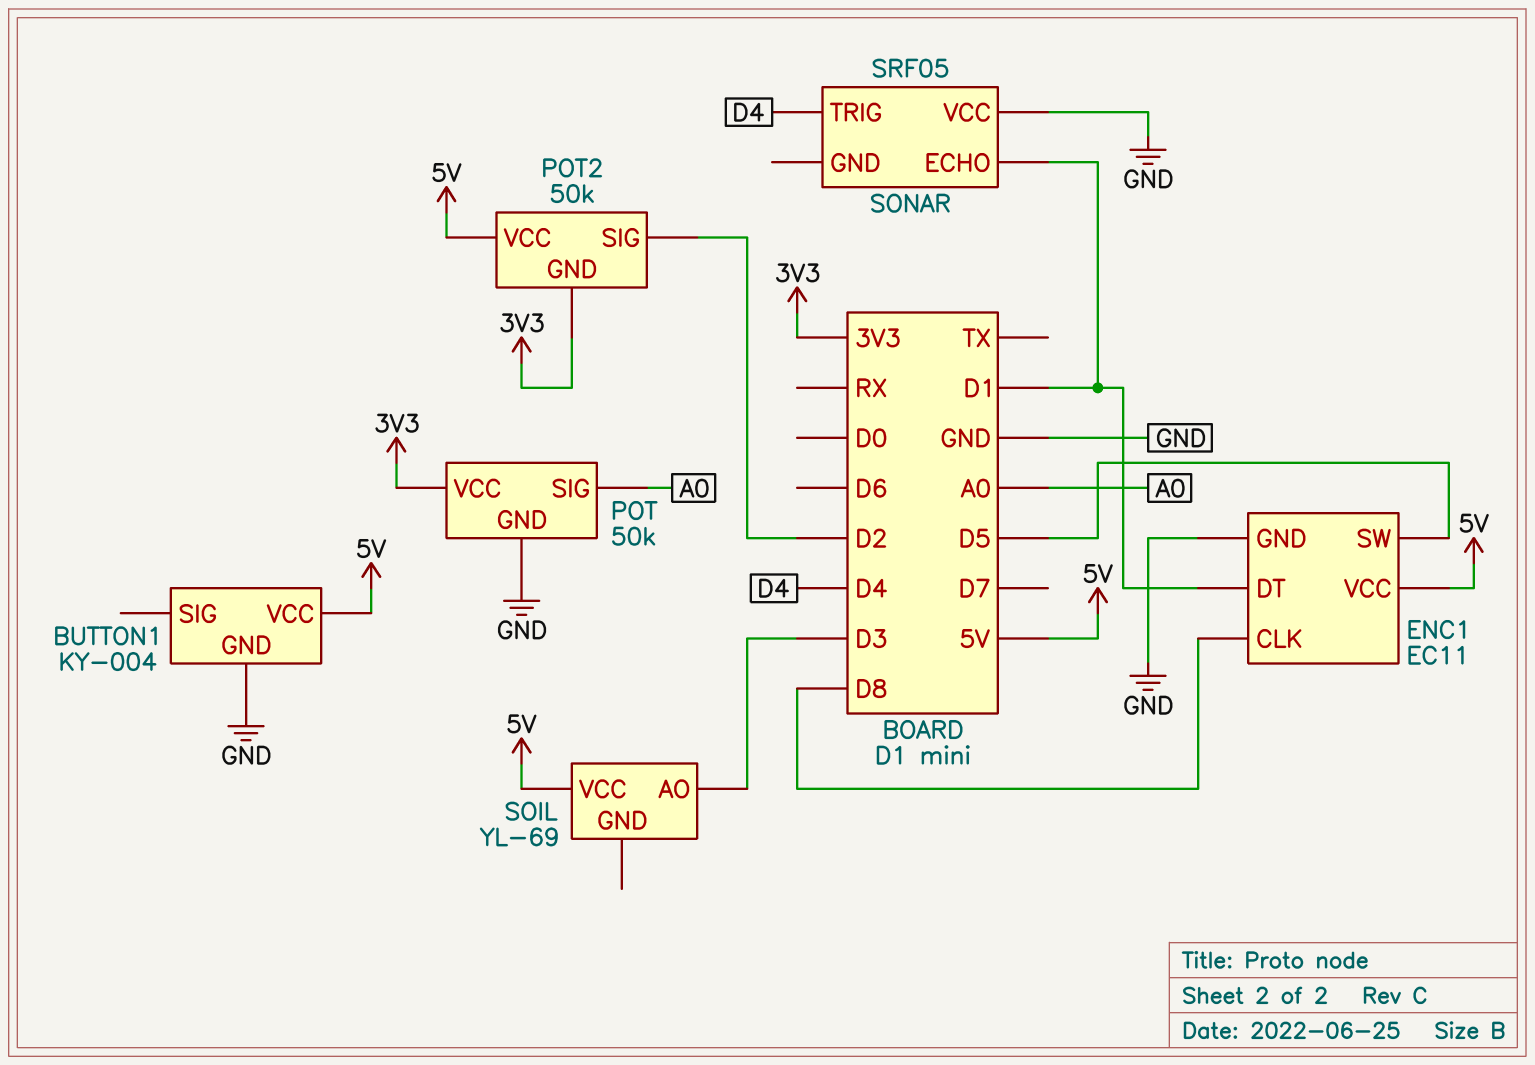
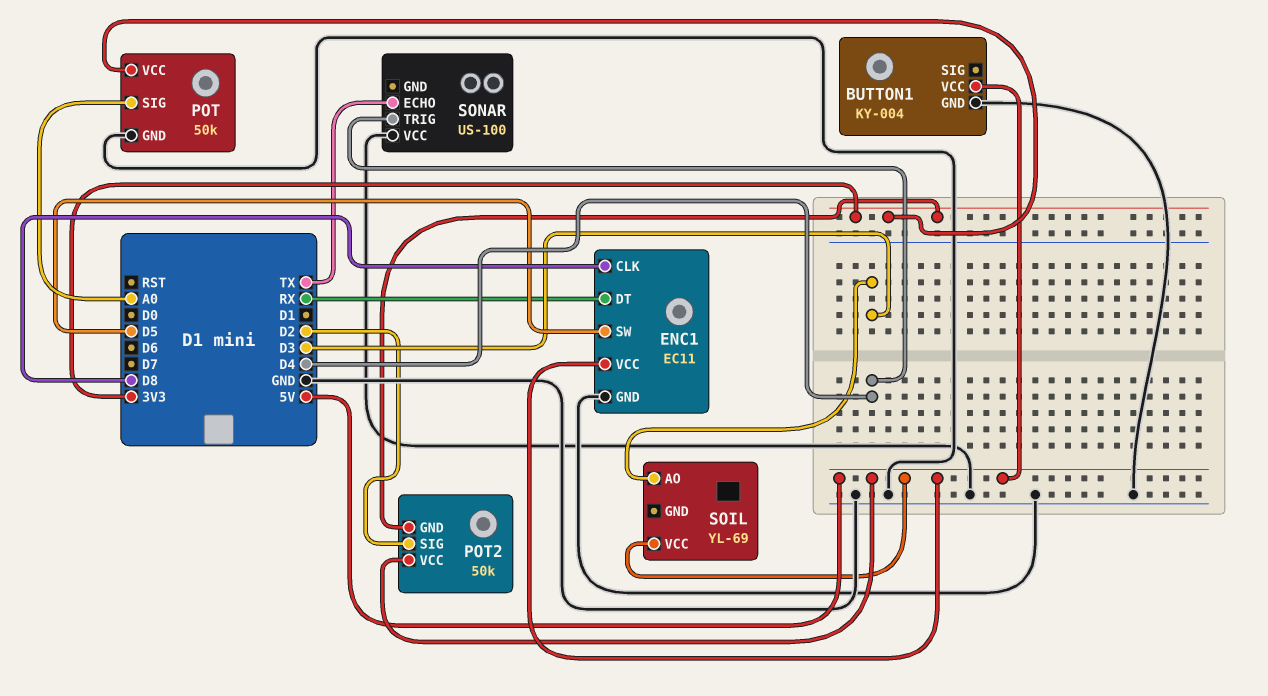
ENC1 pin DT: D1 -> RX
SONAR: SRF05 -> US-100
SONAR pin ECHO: D1 -> TX

